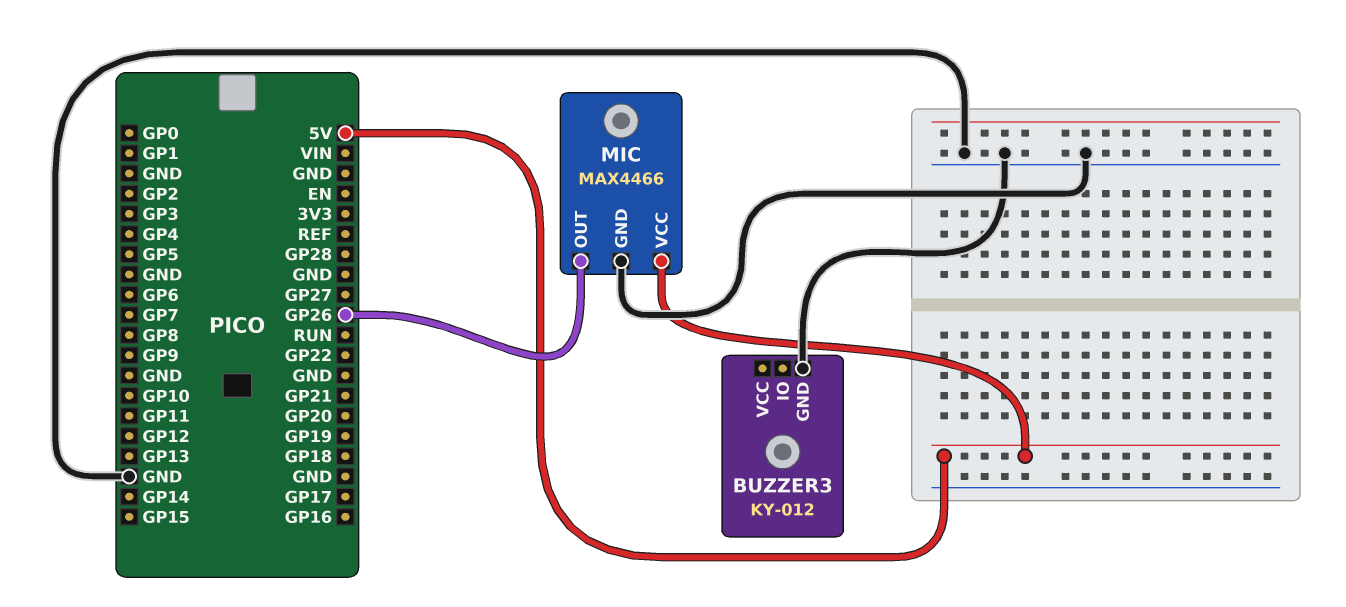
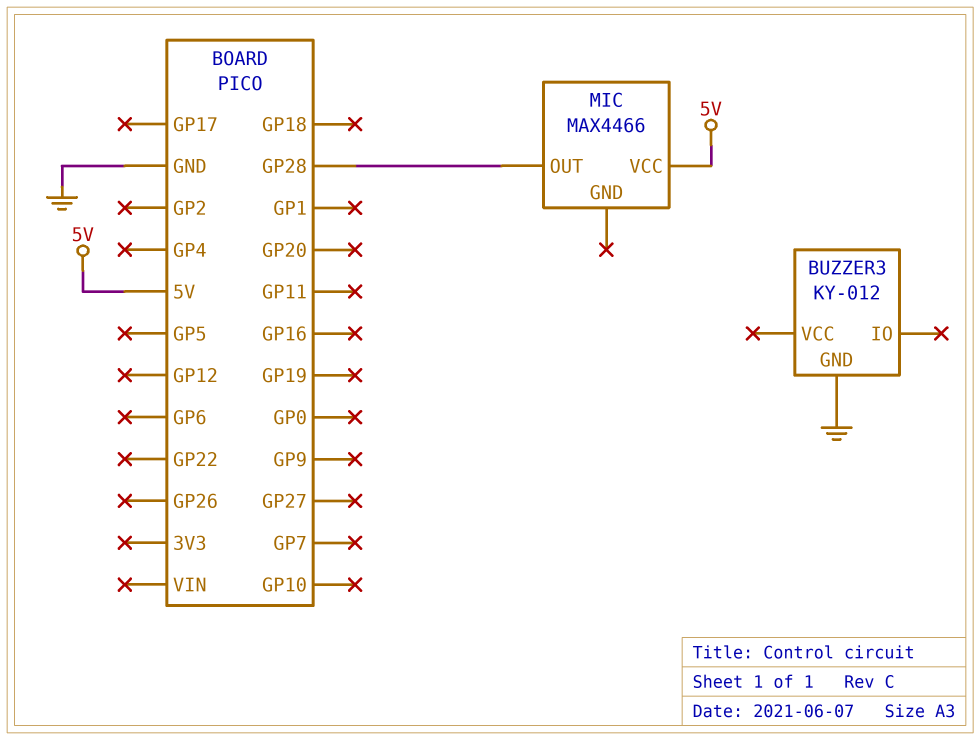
MIC pin GND: GND -> none
MIC pin OUT: GP26 -> GP28

